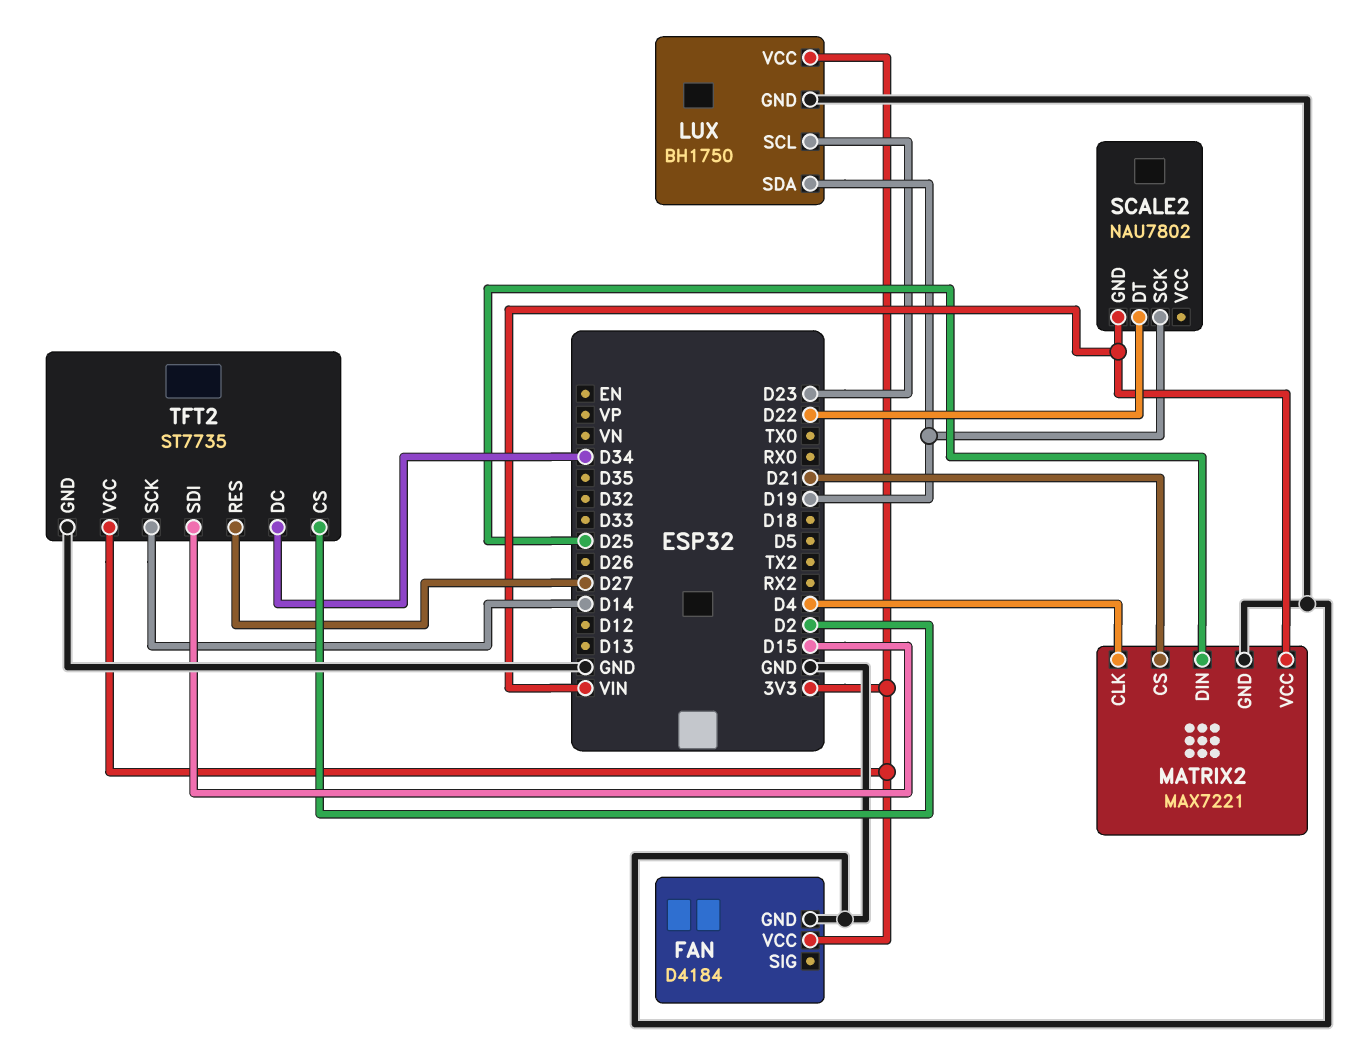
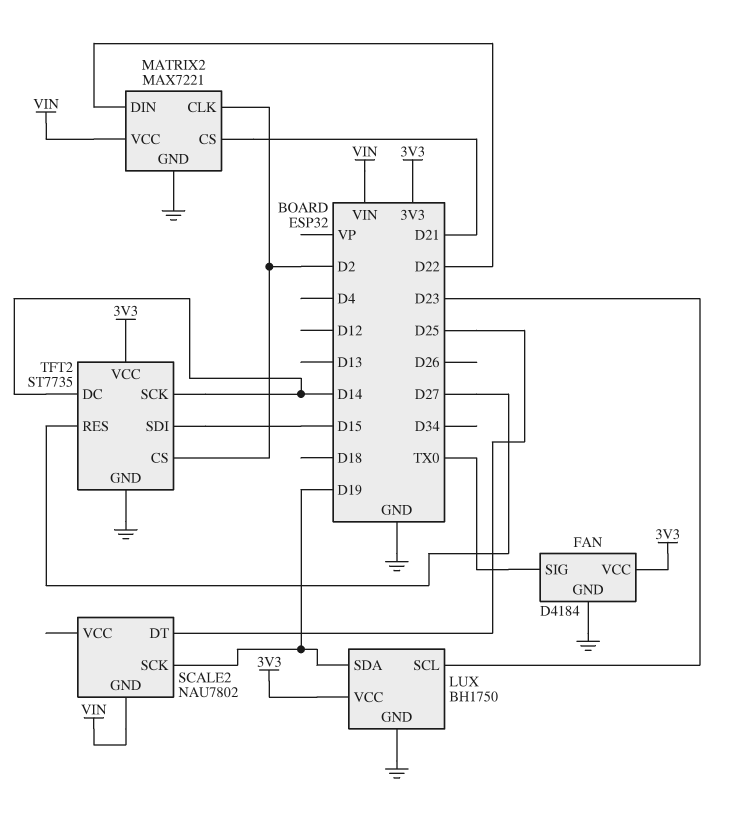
FAN pin SIG: none -> TX0
MATRIX2 pin CLK: D4 -> D2
MATRIX2 pin DIN: D25 -> D22
SCALE2 pin DT: D22 -> D25
TFT2 pin DC: D34 -> D14

